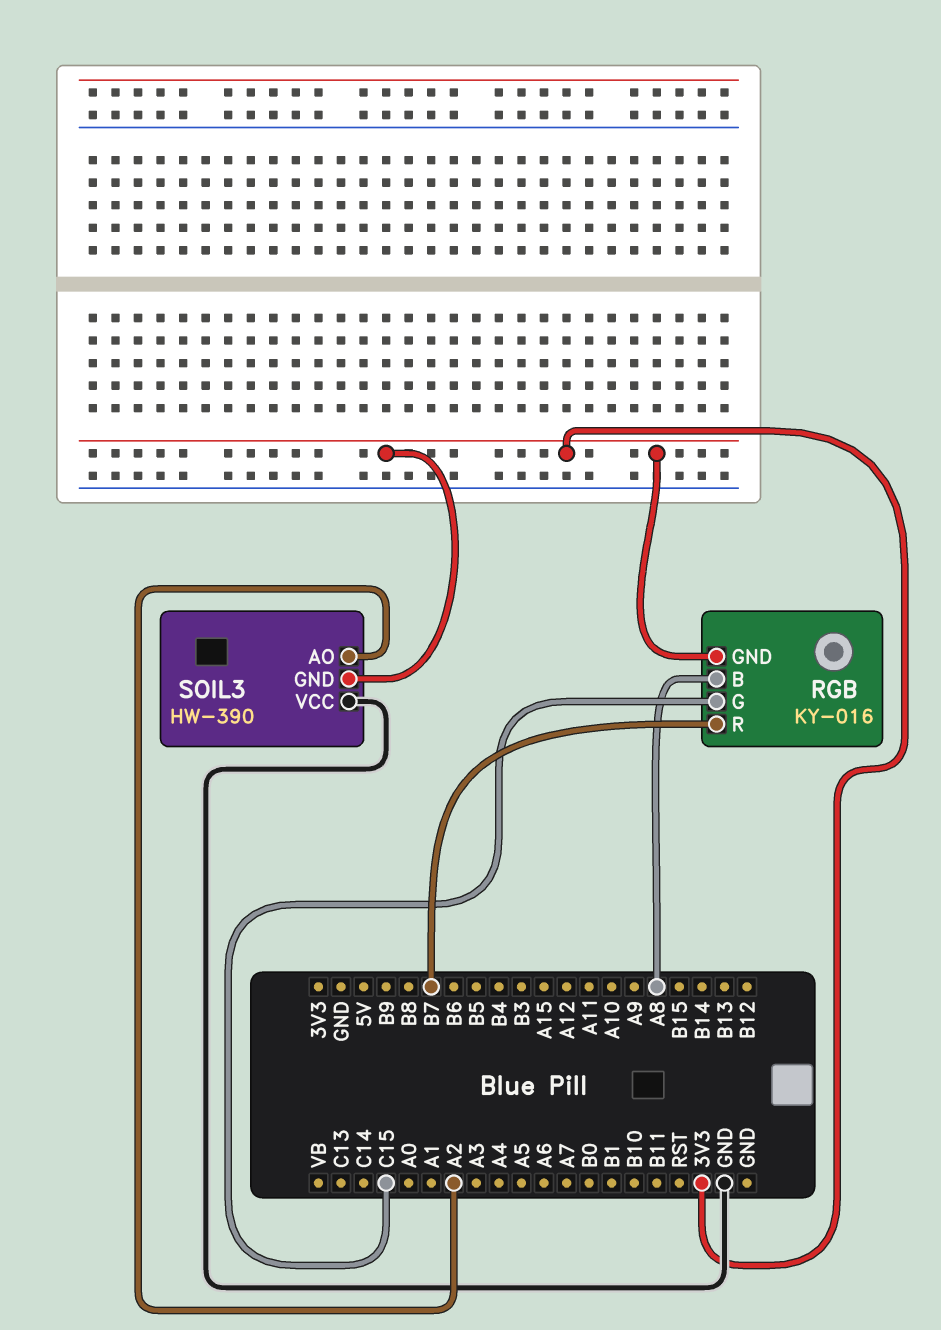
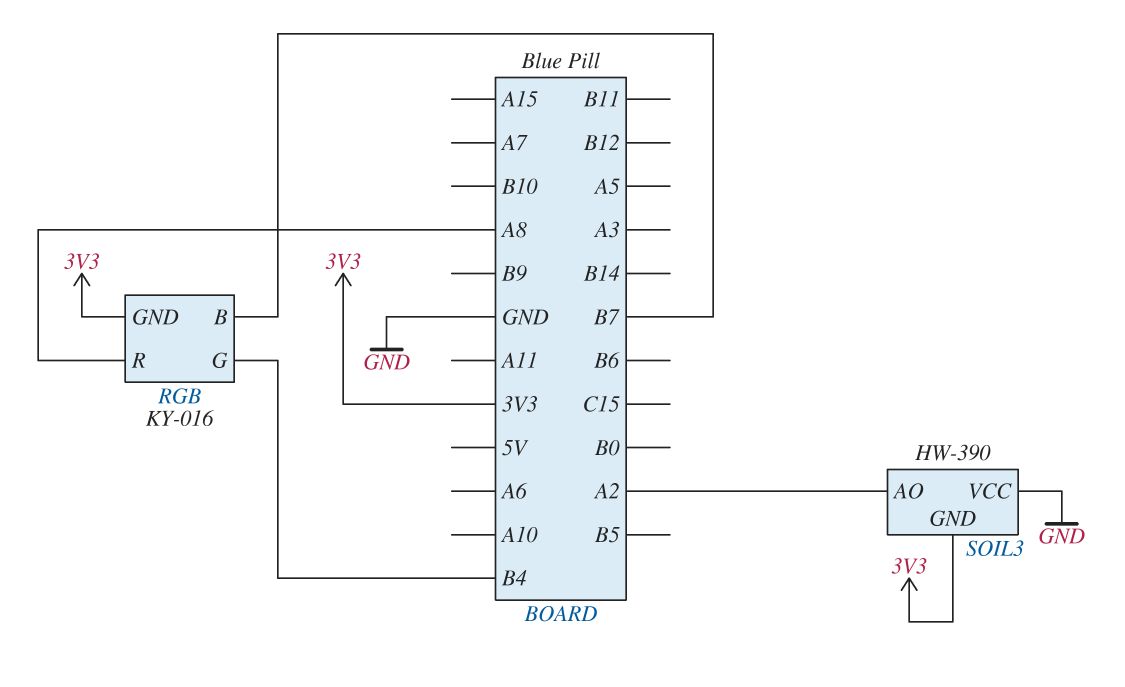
RGB pin B: A8 -> B7
RGB pin G: C15 -> B4
RGB pin R: B7 -> A8

